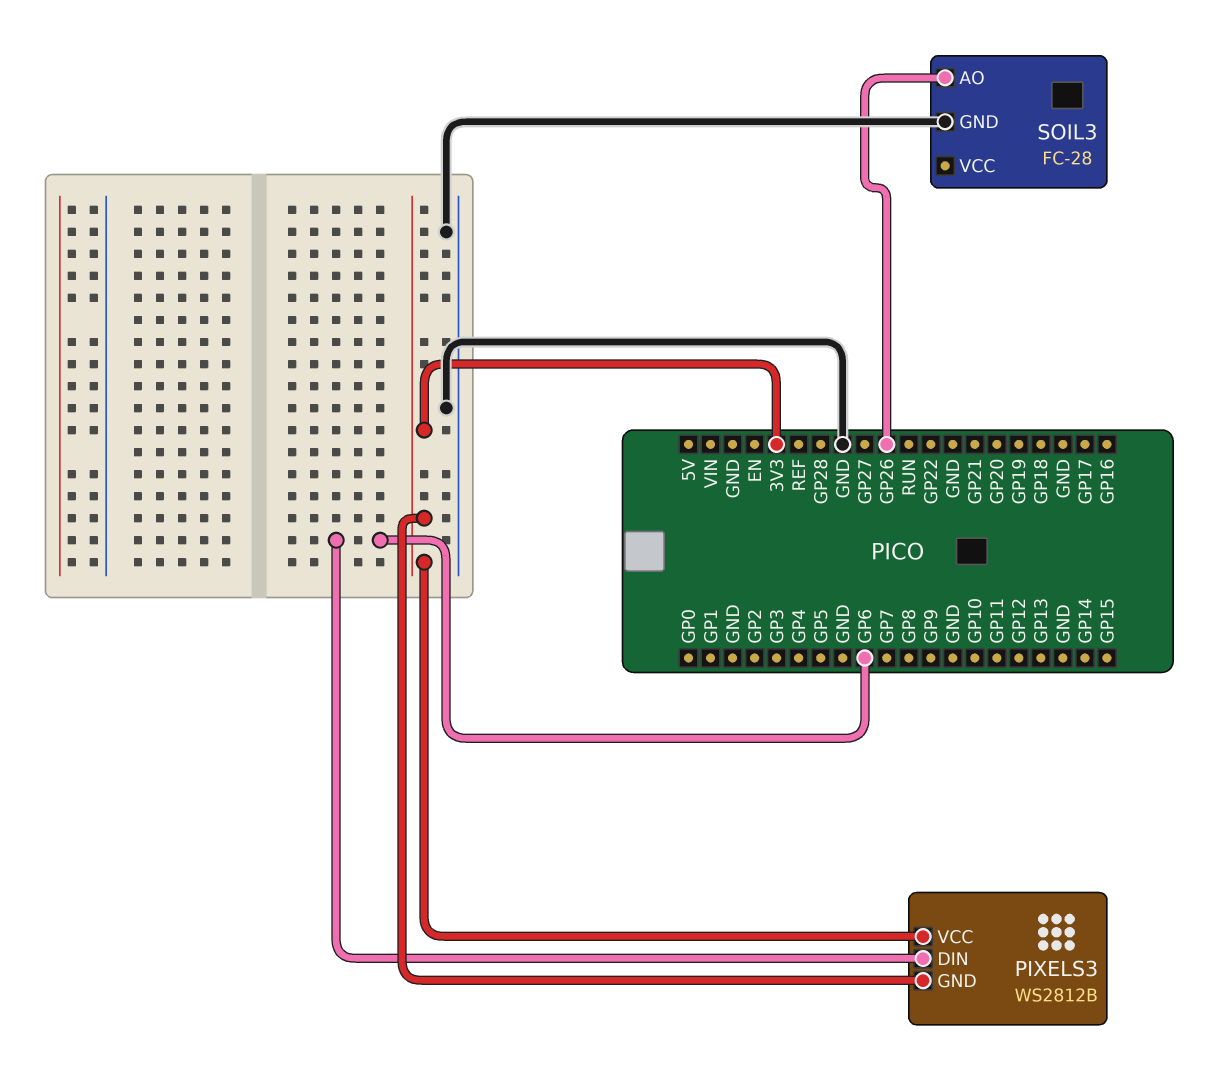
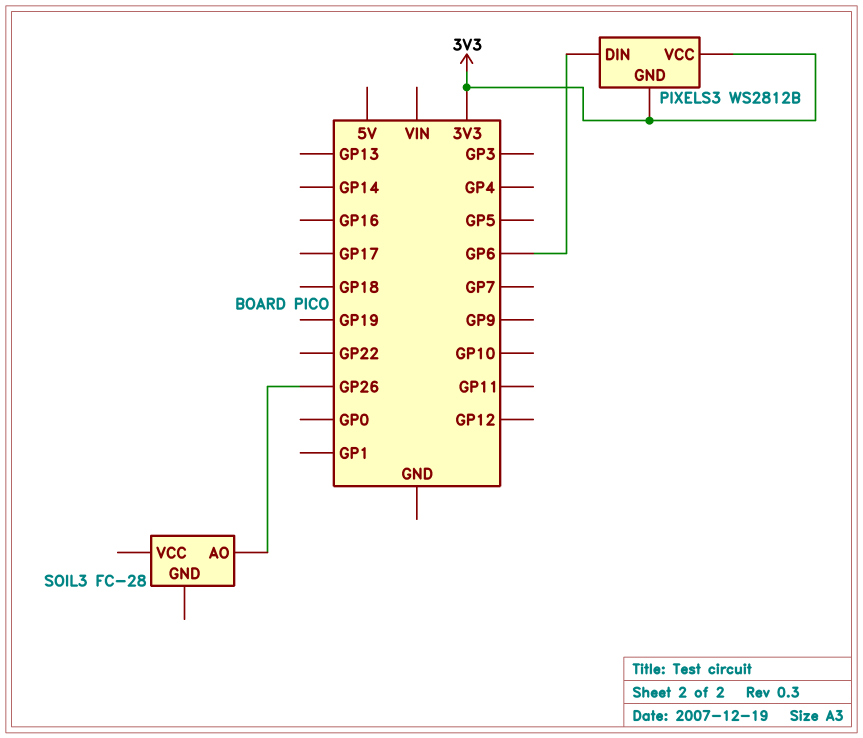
SOIL3 pin GND: GND -> none

